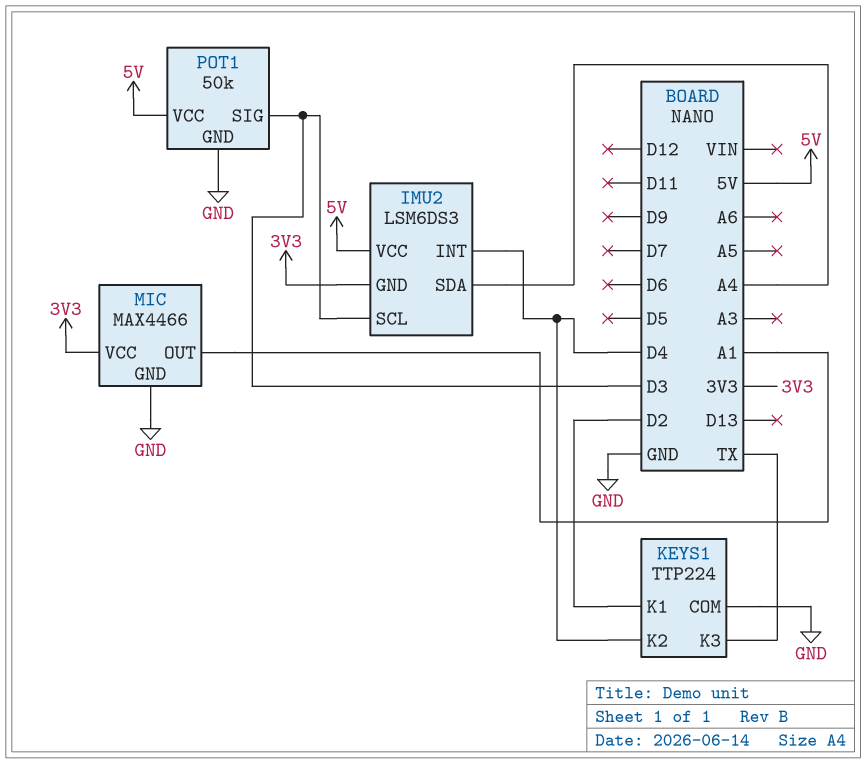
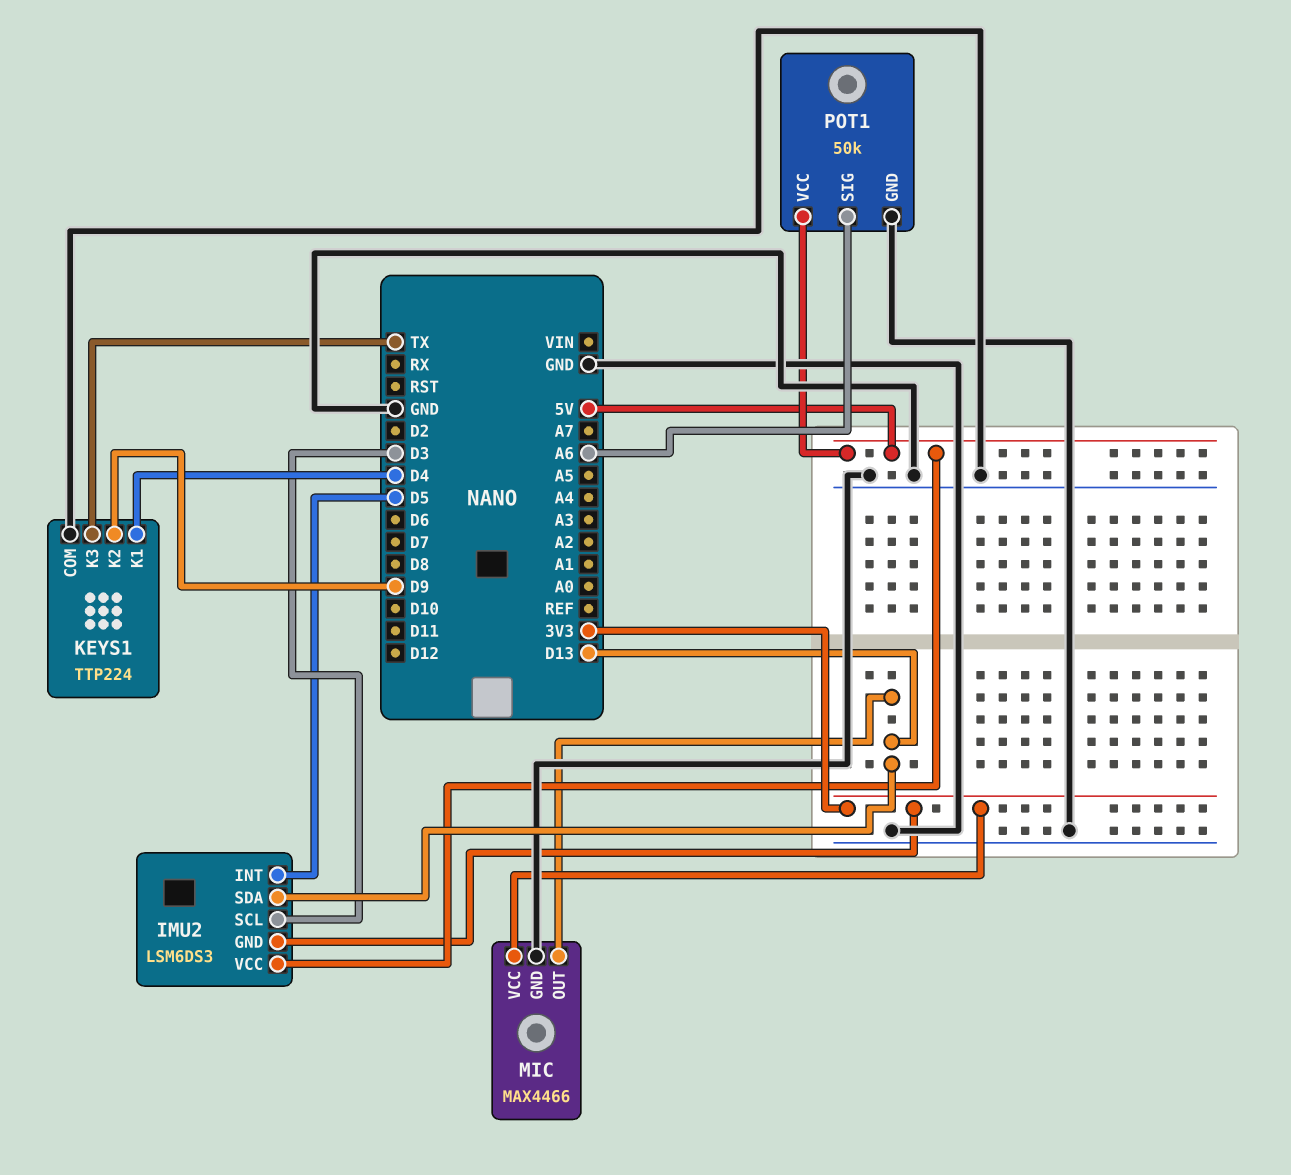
IMU2 pin INT: D4 -> D5
IMU2 pin SDA: A4 -> D13
KEYS1 pin K1: D2 -> D4
KEYS1 pin K2: D4 -> D9
MIC pin OUT: A1 -> D13
POT1 pin SIG: D3 -> A6

